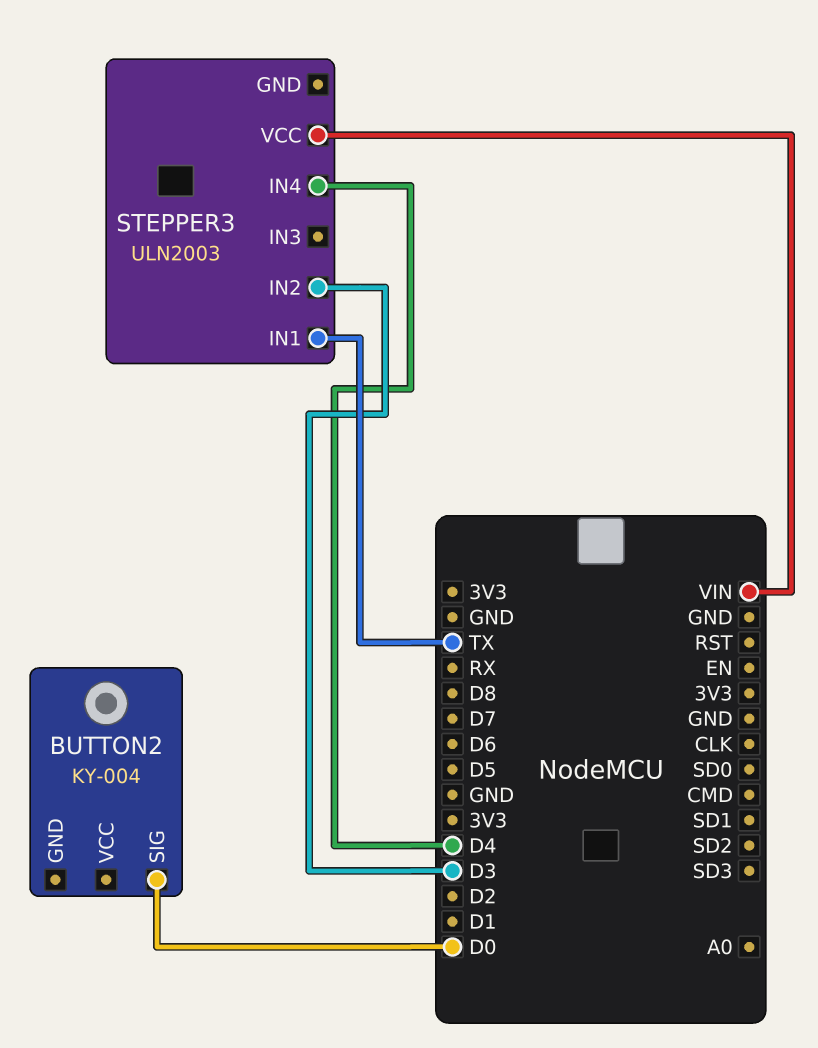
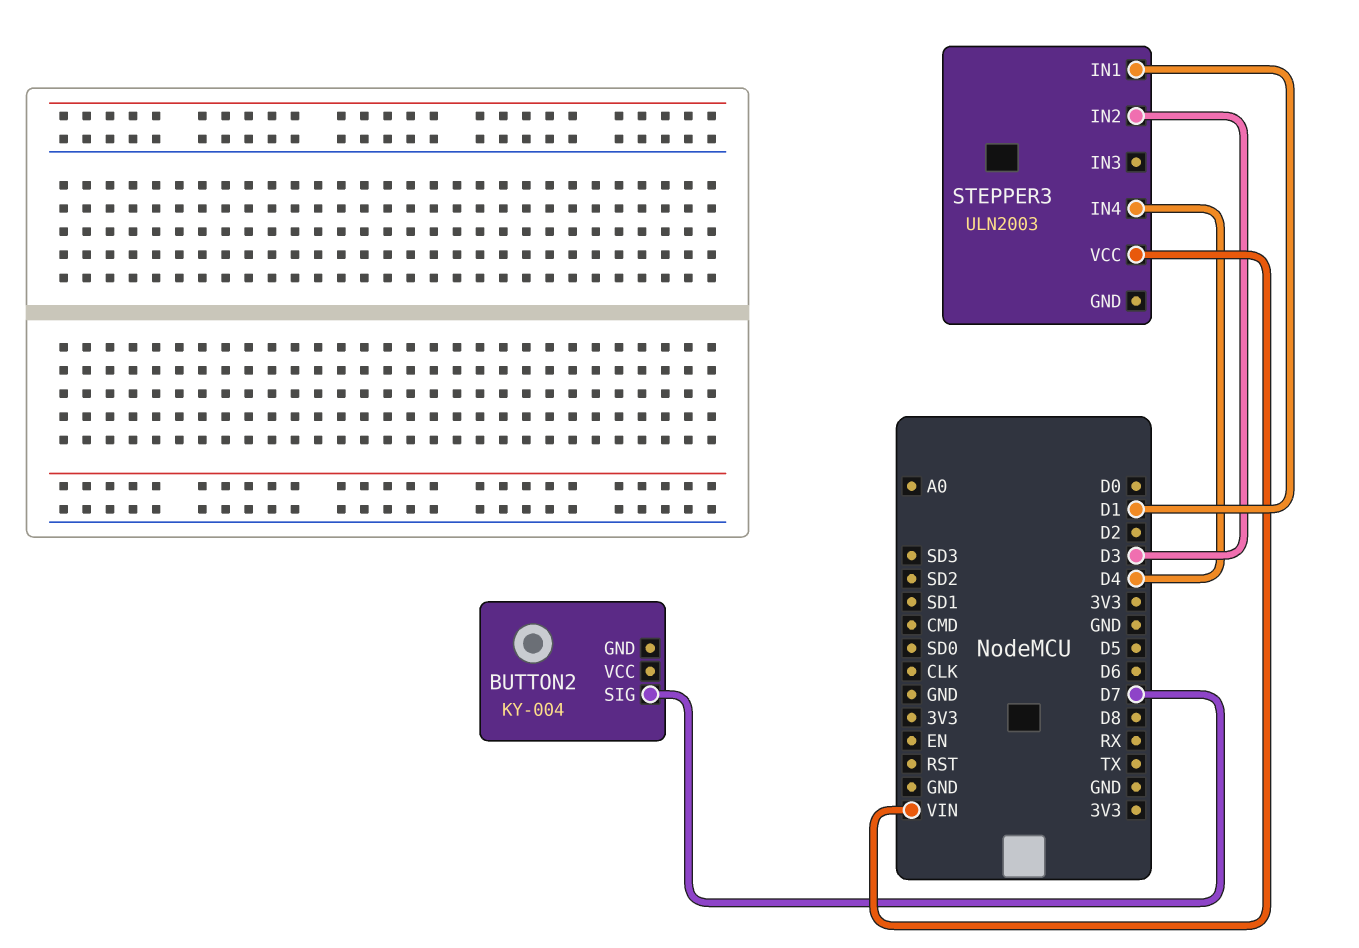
BUTTON2 pin SIG: D0 -> D7
STEPPER3 pin IN1: TX -> D1

